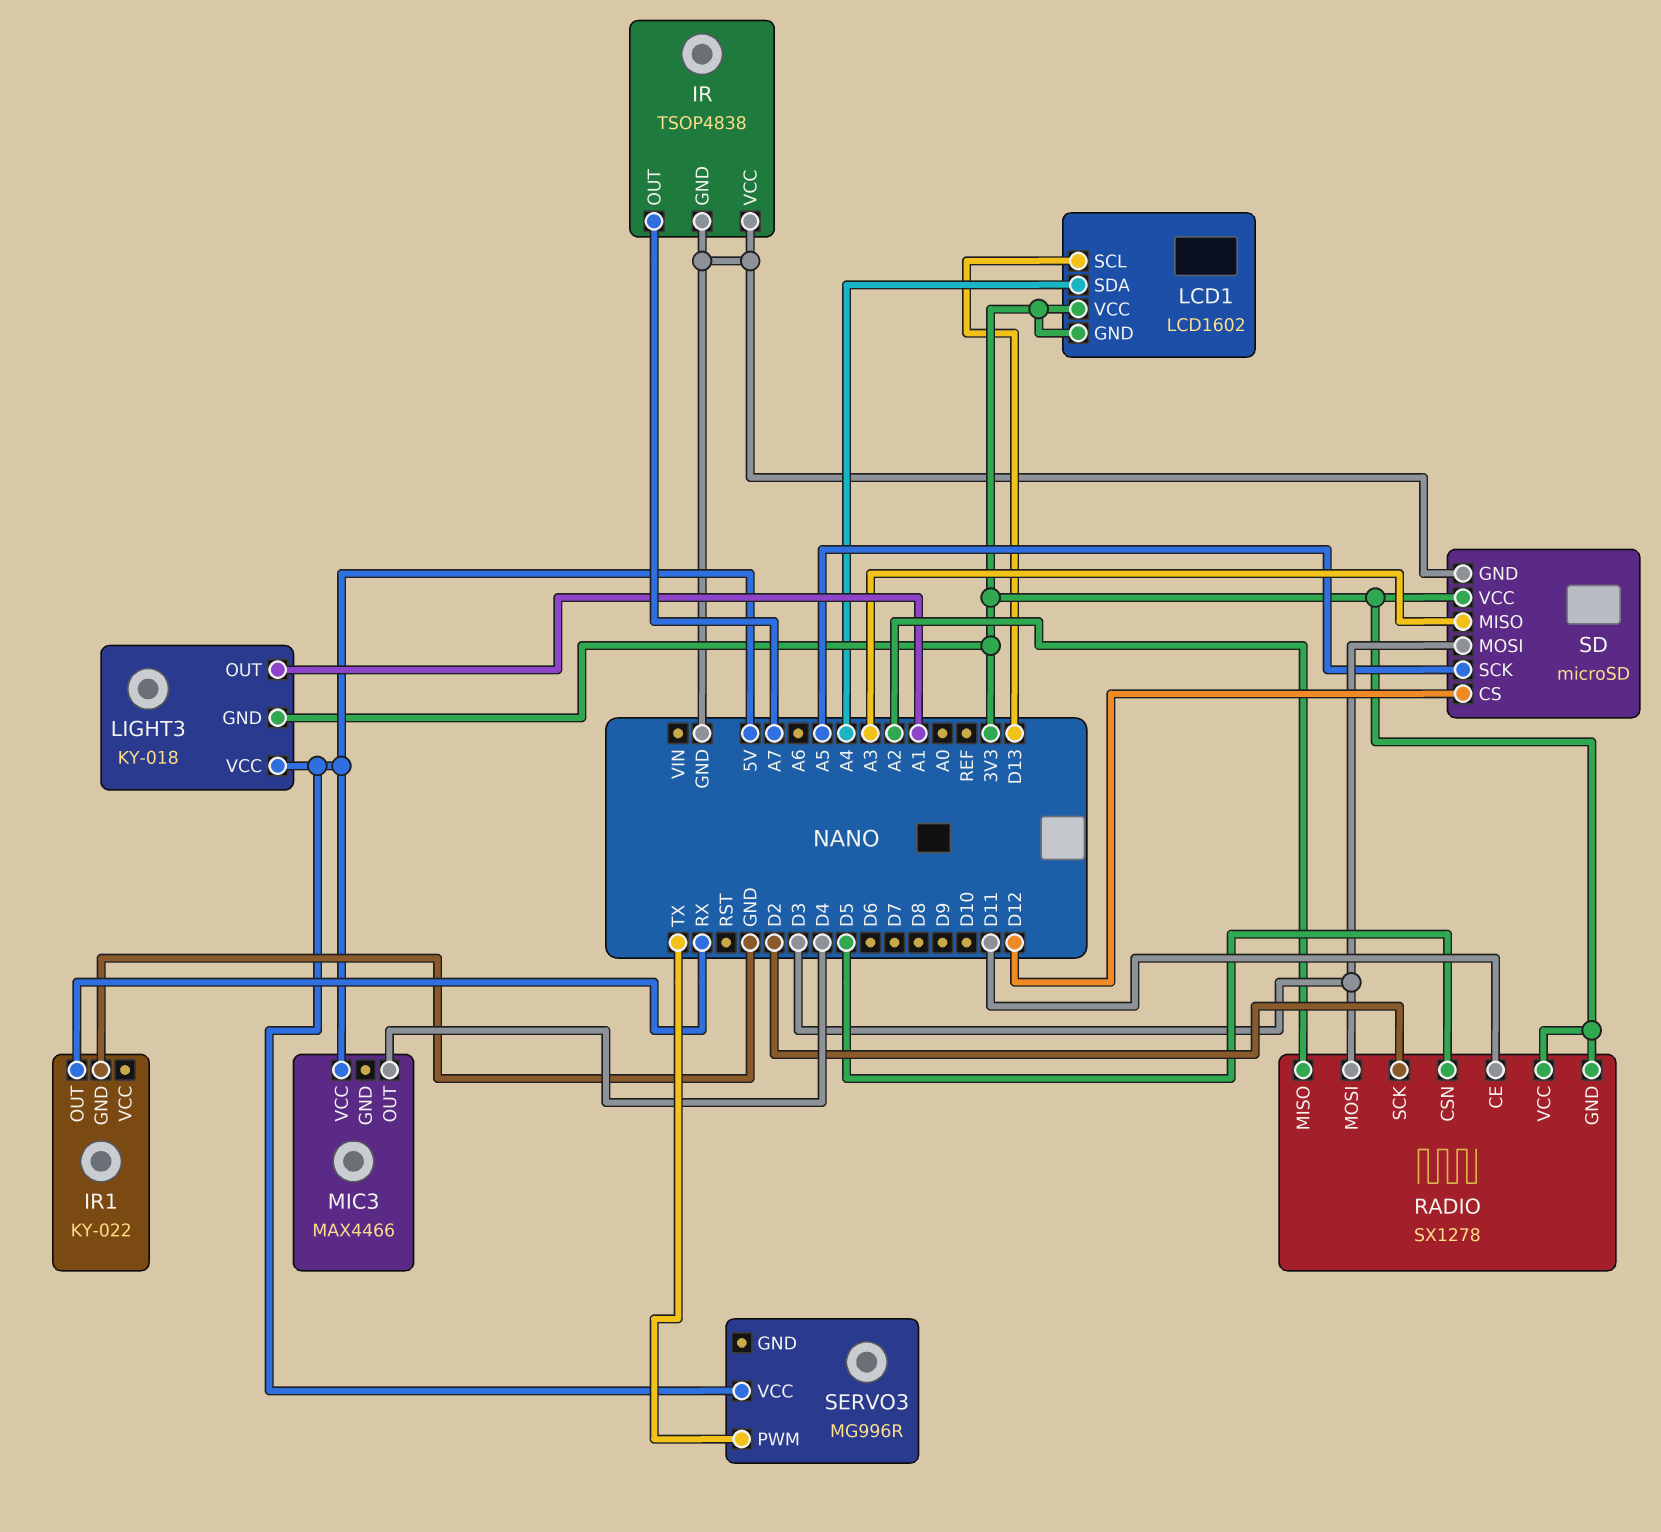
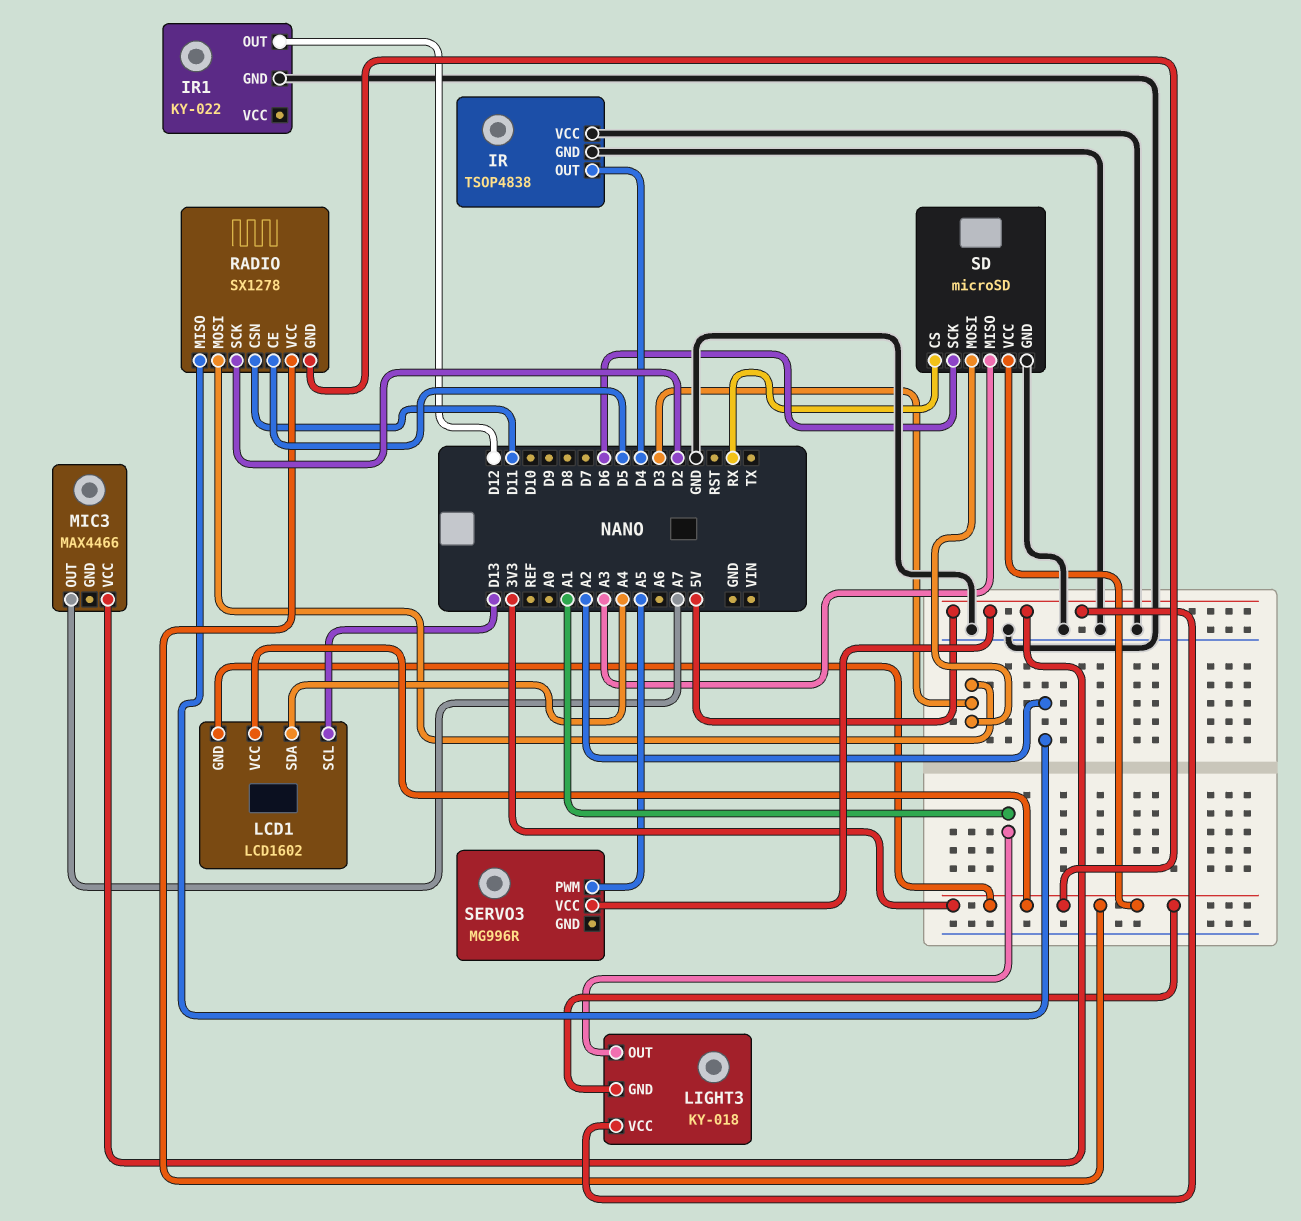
IR pin OUT: A7 -> D4
IR1 pin OUT: RX -> D12
MIC3 pin OUT: D4 -> A7
RADIO pin CE: D11 -> D5
RADIO pin CSN: D5 -> D11
SD pin CS: D12 -> RX
SD pin SCK: A5 -> D6
SERVO3 pin PWM: TX -> A5

